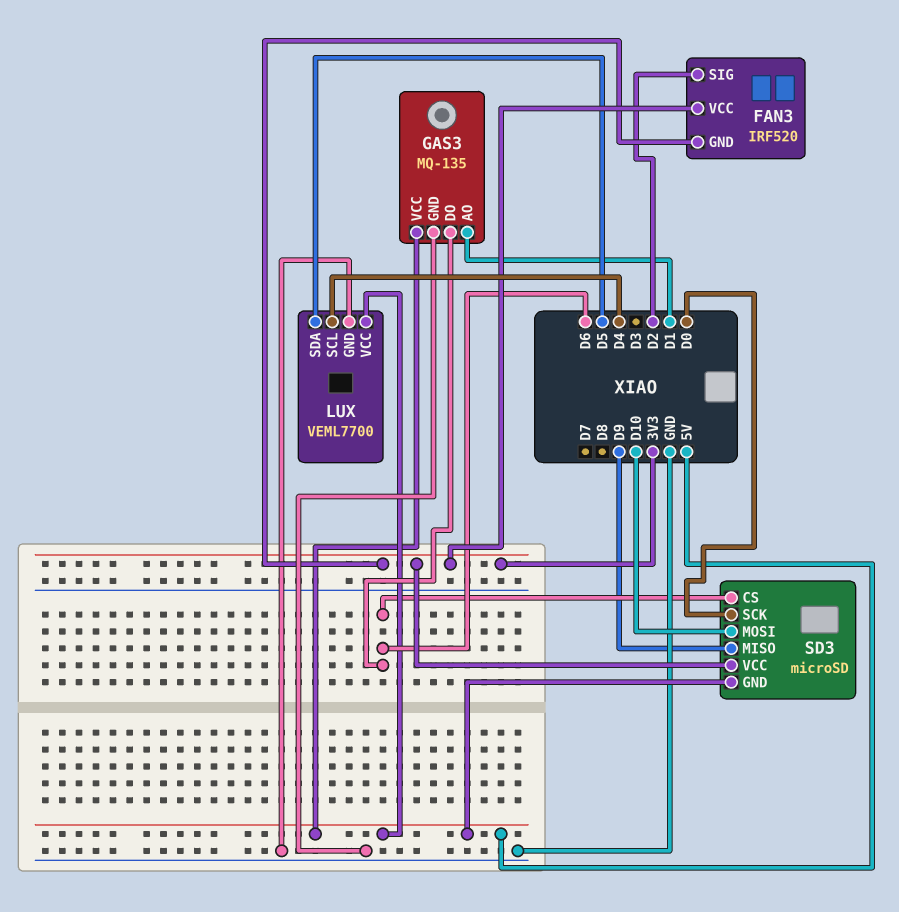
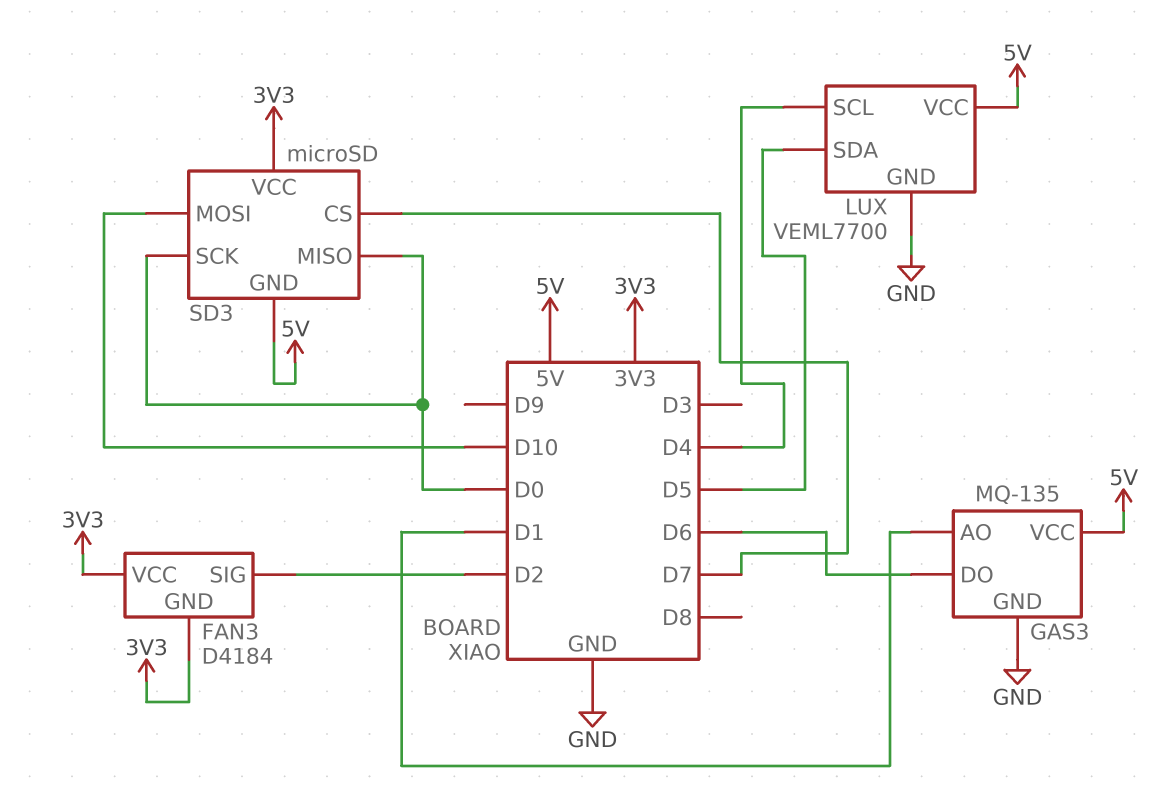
FAN3: IRF520 -> D4184
SD3 pin CS: D6 -> D7
SD3 pin MISO: D9 -> D0

